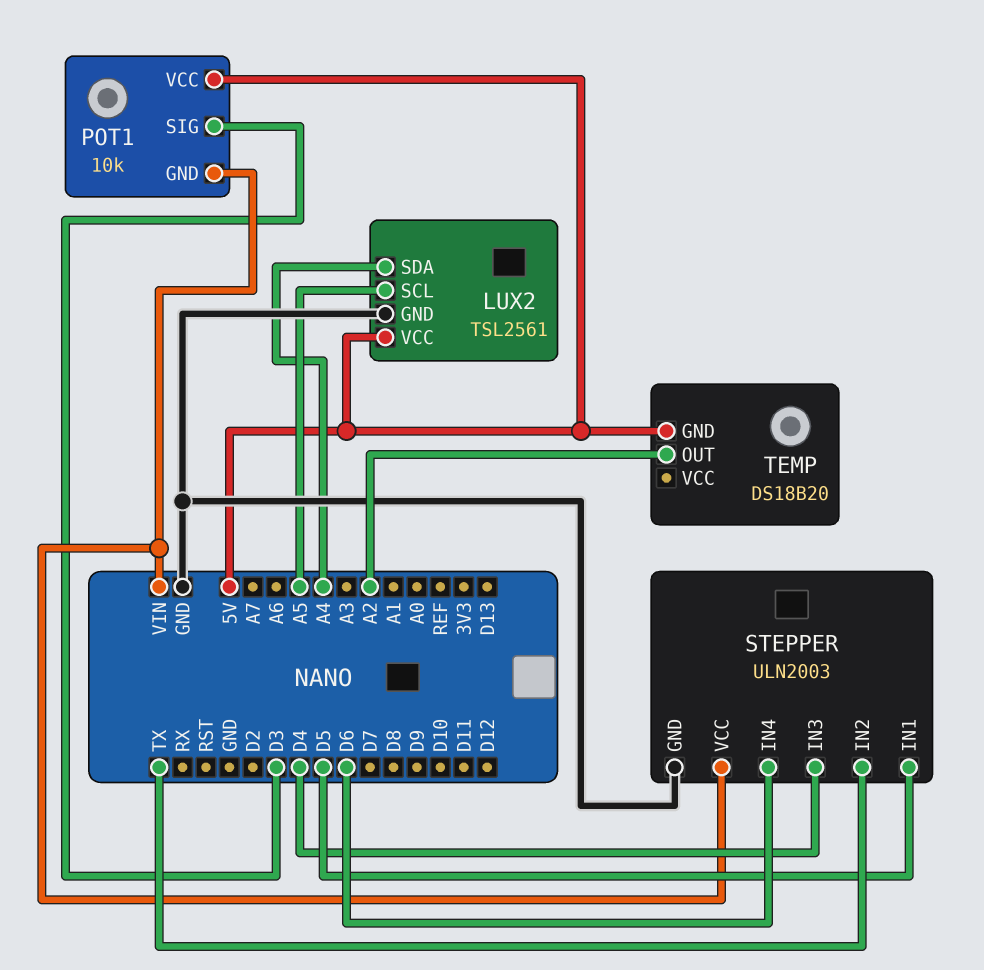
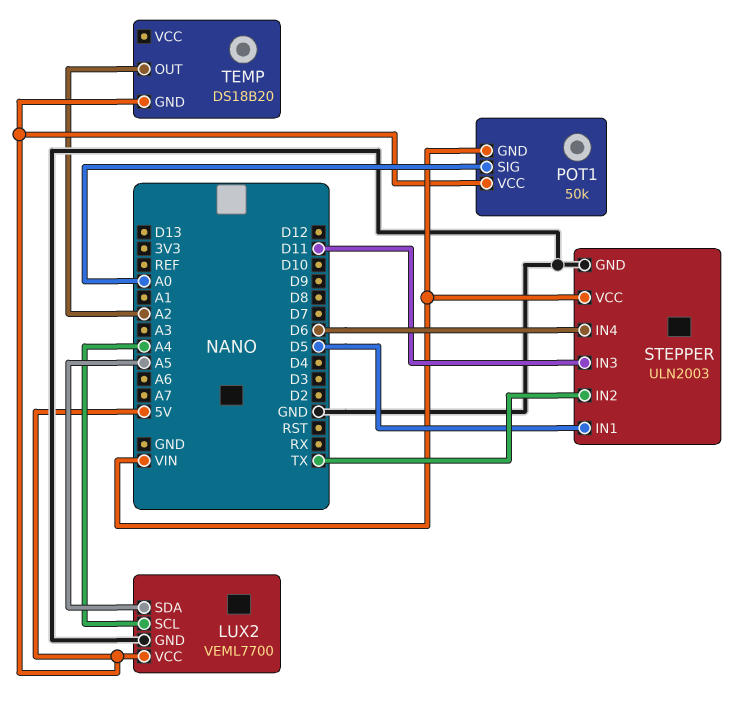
LUX2: TSL2561 -> VEML7700
LUX2 pin SCL: A5 -> A4
LUX2 pin SDA: A4 -> A5
POT1: 10k -> 50k
POT1 pin SIG: D3 -> A0
STEPPER pin IN3: D4 -> D11

